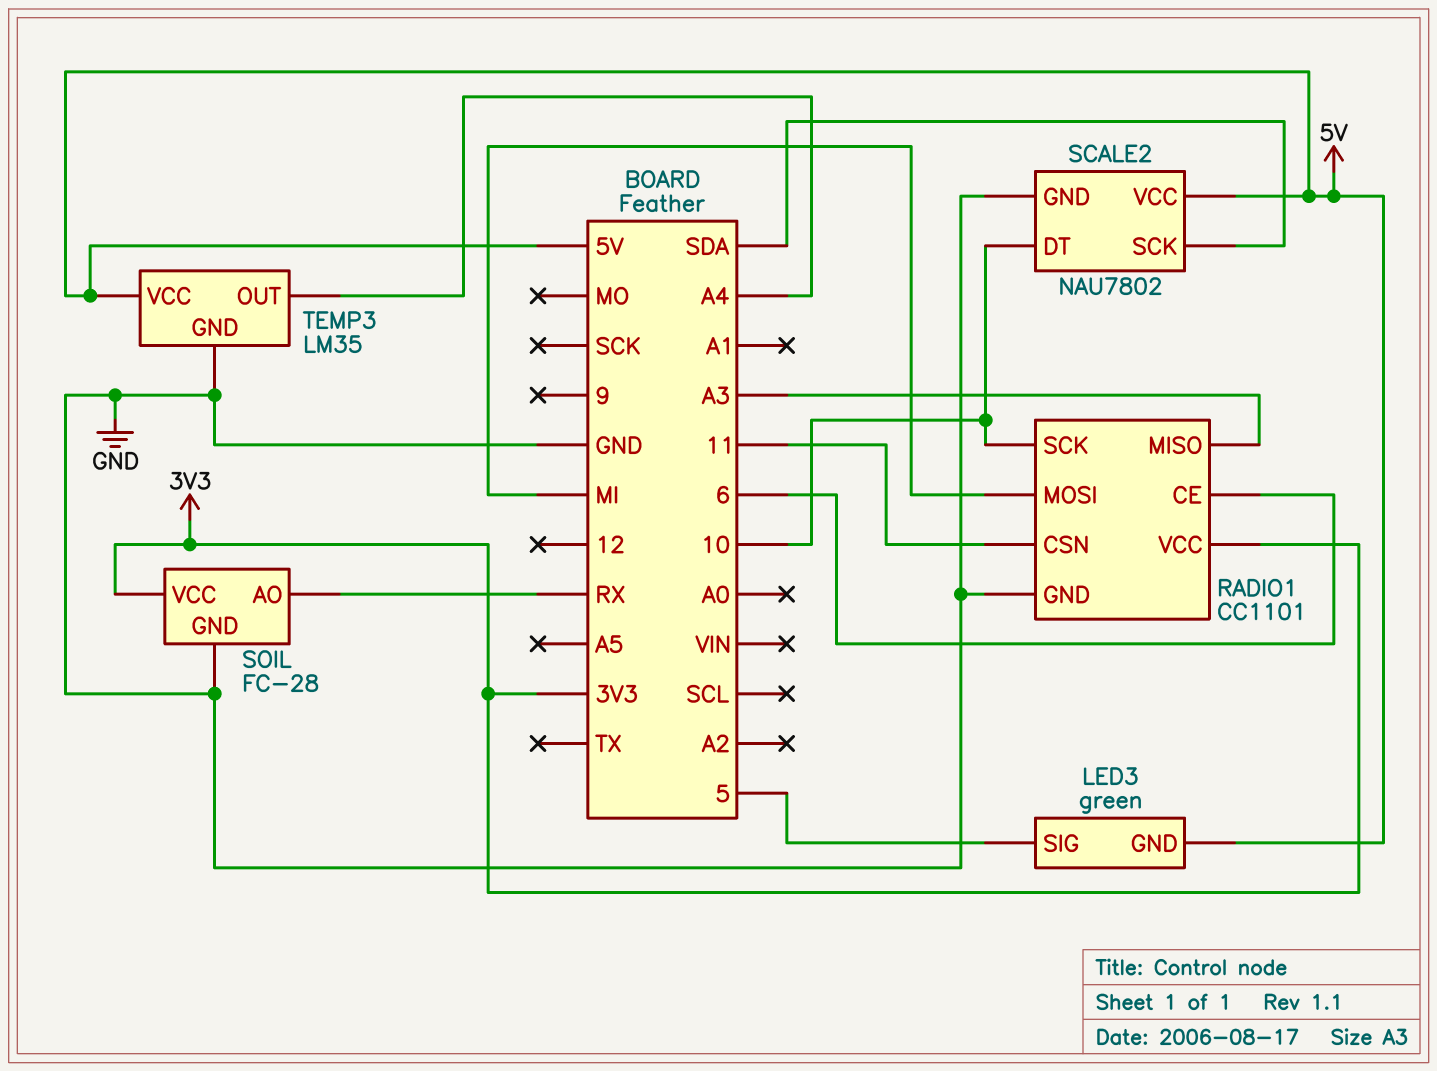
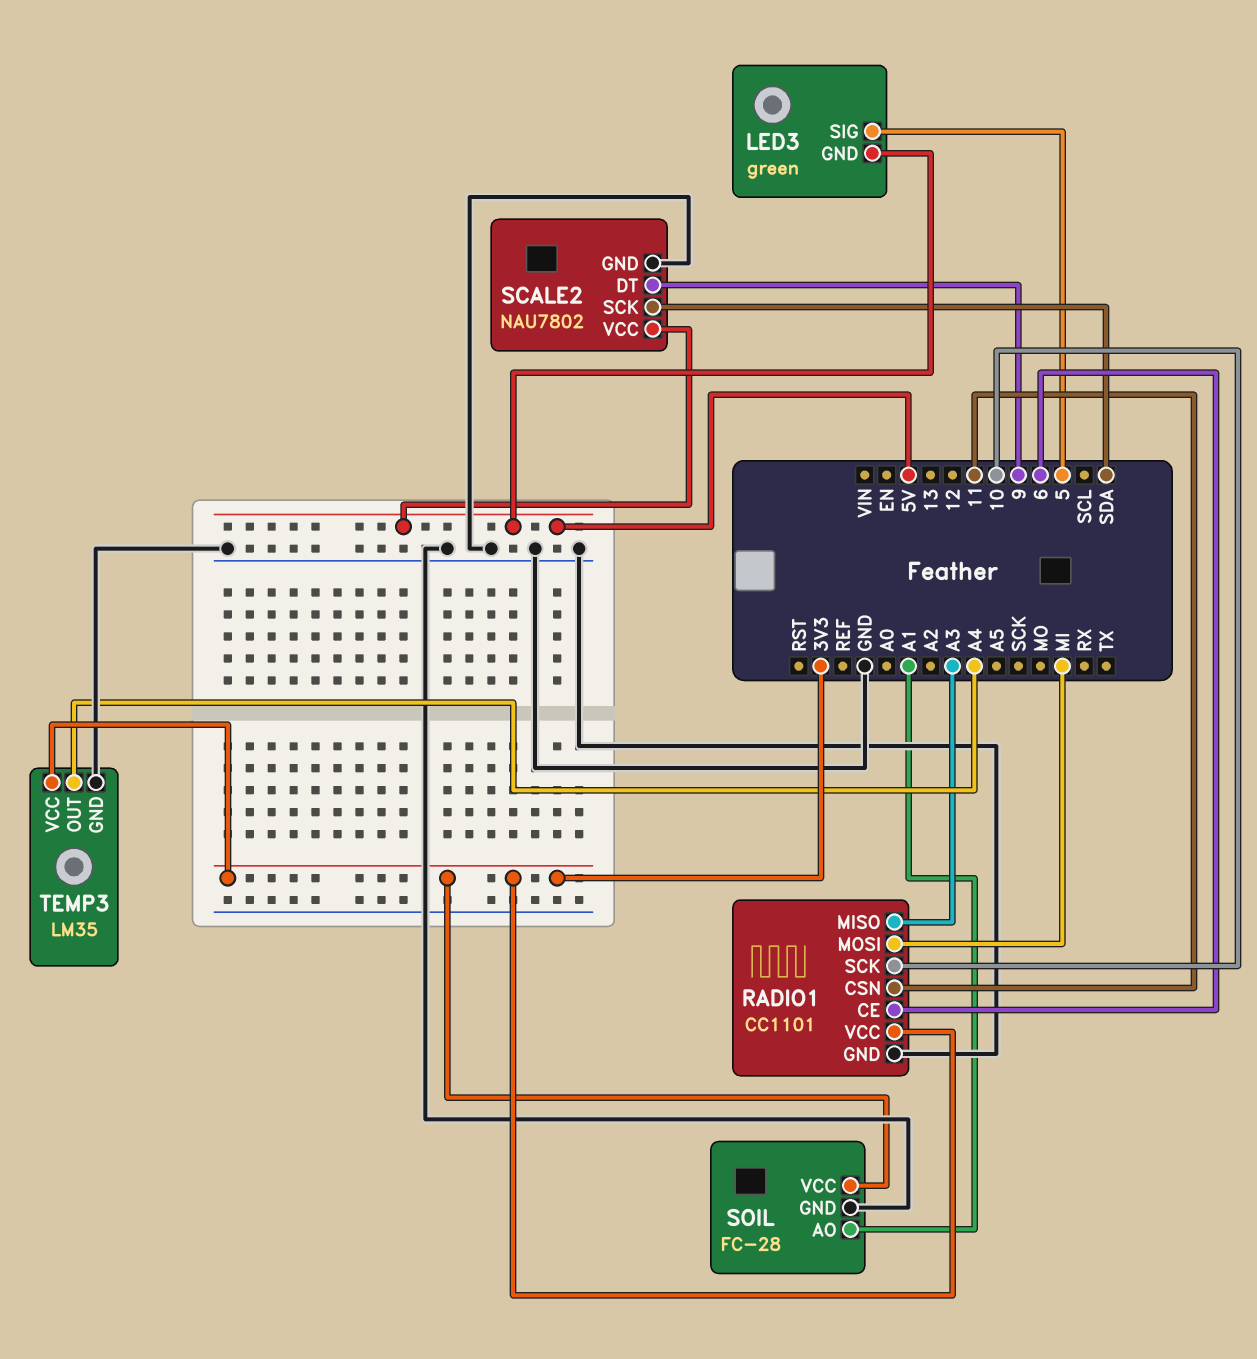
SCALE2 pin DT: 10 -> 9
SOIL pin AO: RX -> A1
TEMP3 pin VCC: 5V -> 3V3

